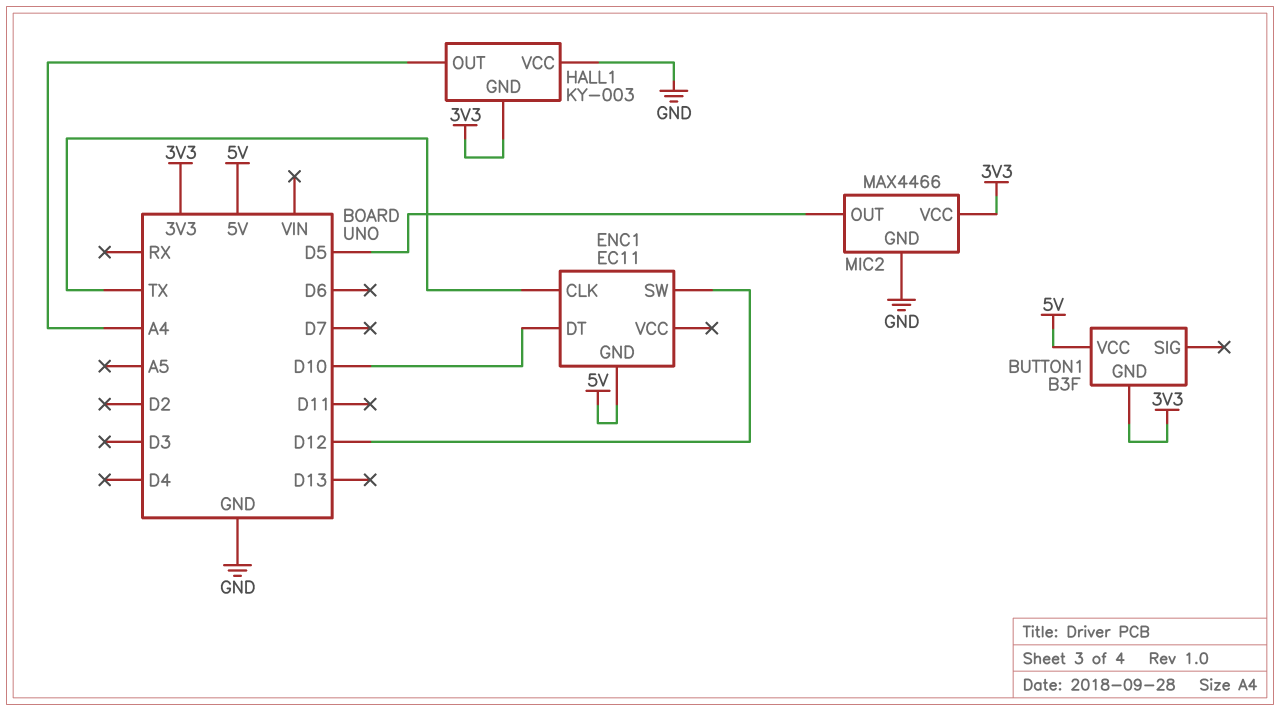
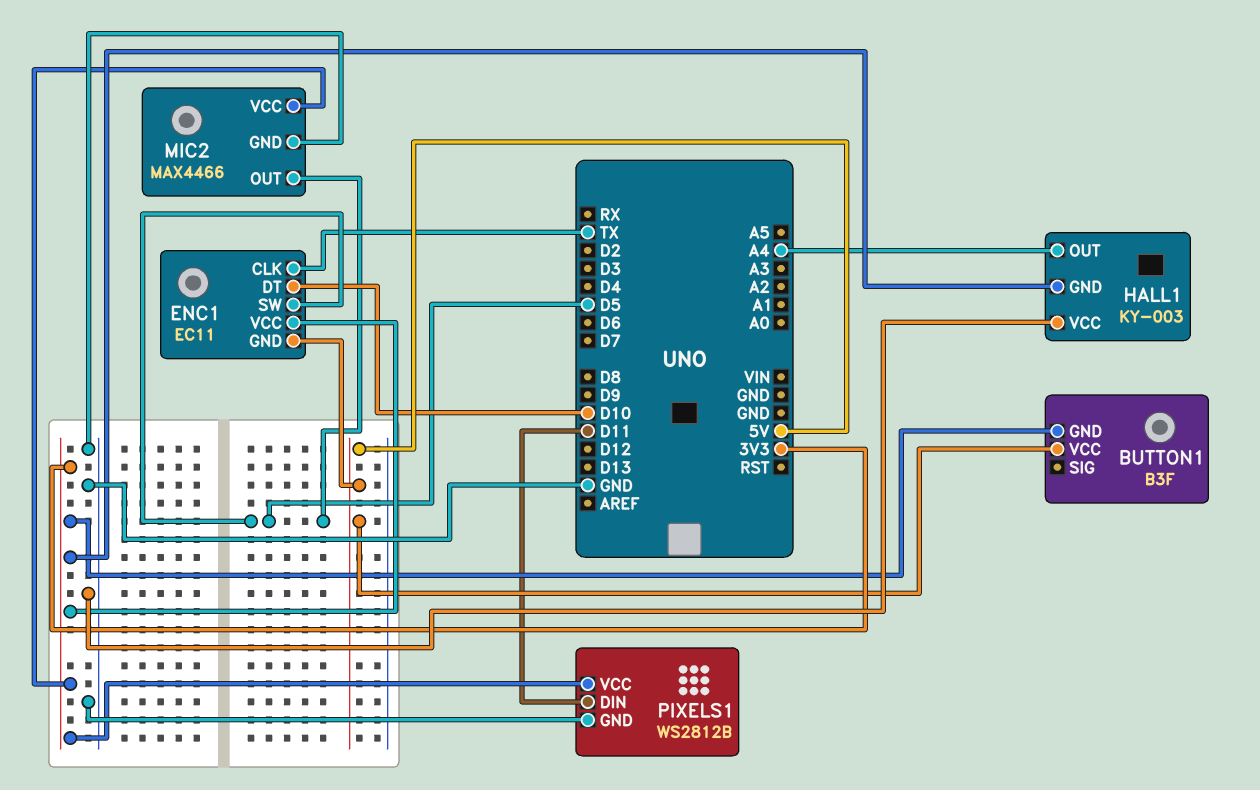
ENC1 pin SW: D12 -> D5
ENC1 pin VCC: none -> 3V3
PIXELS1: none -> WS2812B
PIXELS1 pin DIN: none -> D11
PIXELS1 pin GND: none -> GND
PIXELS1 pin VCC: none -> 3V3

